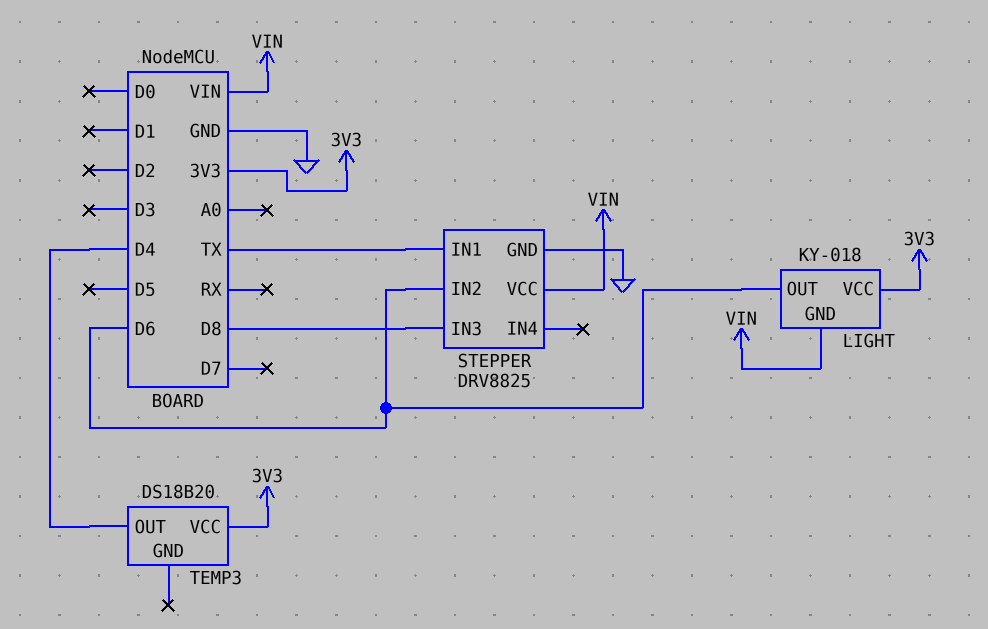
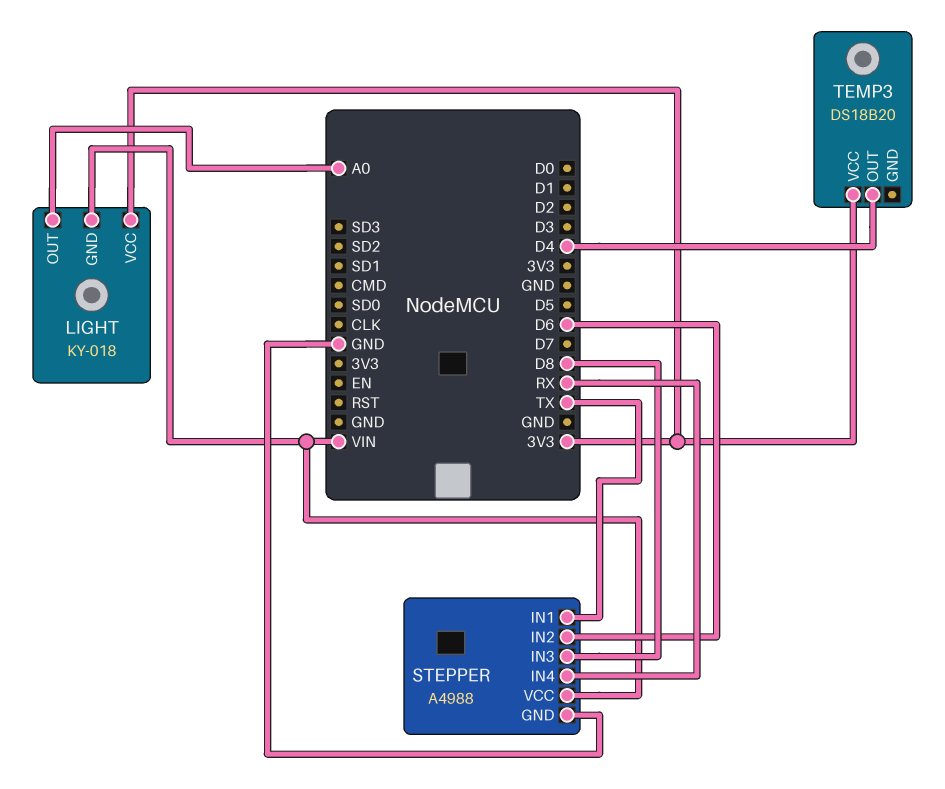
LIGHT pin OUT: D6 -> A0
STEPPER: DRV8825 -> A4988
STEPPER pin IN4: none -> RX

